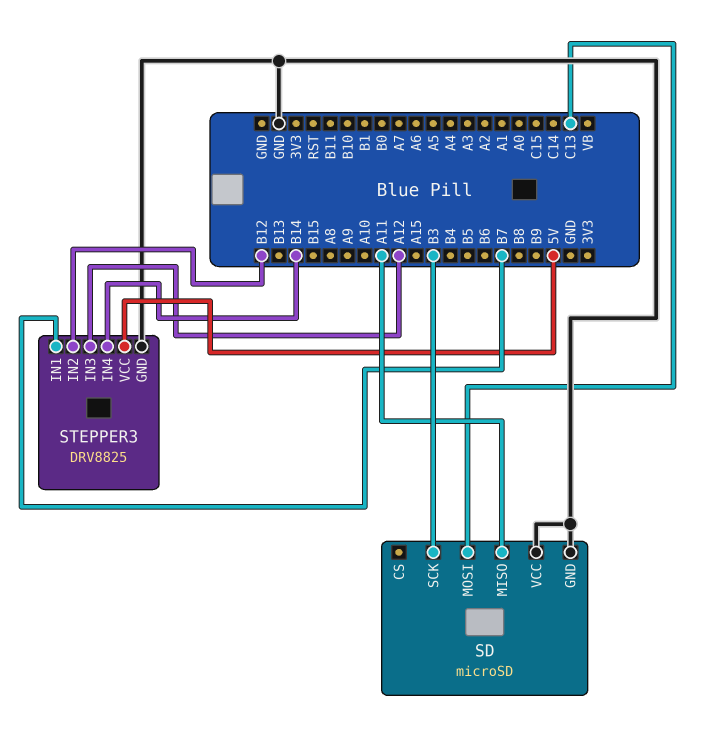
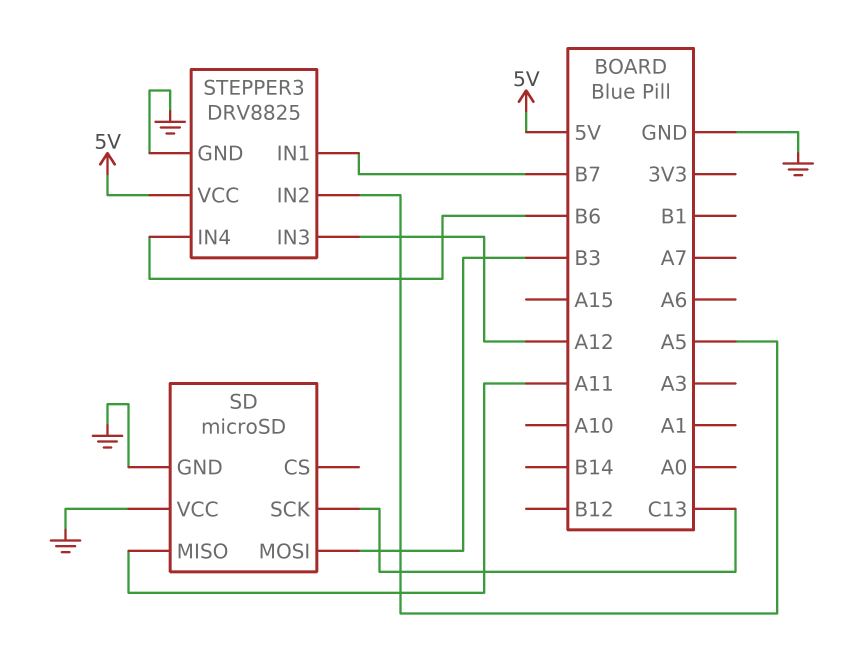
SD pin MOSI: C13 -> B3
SD pin SCK: B3 -> C13
STEPPER3 pin IN2: B12 -> A5
STEPPER3 pin IN4: B14 -> B6

